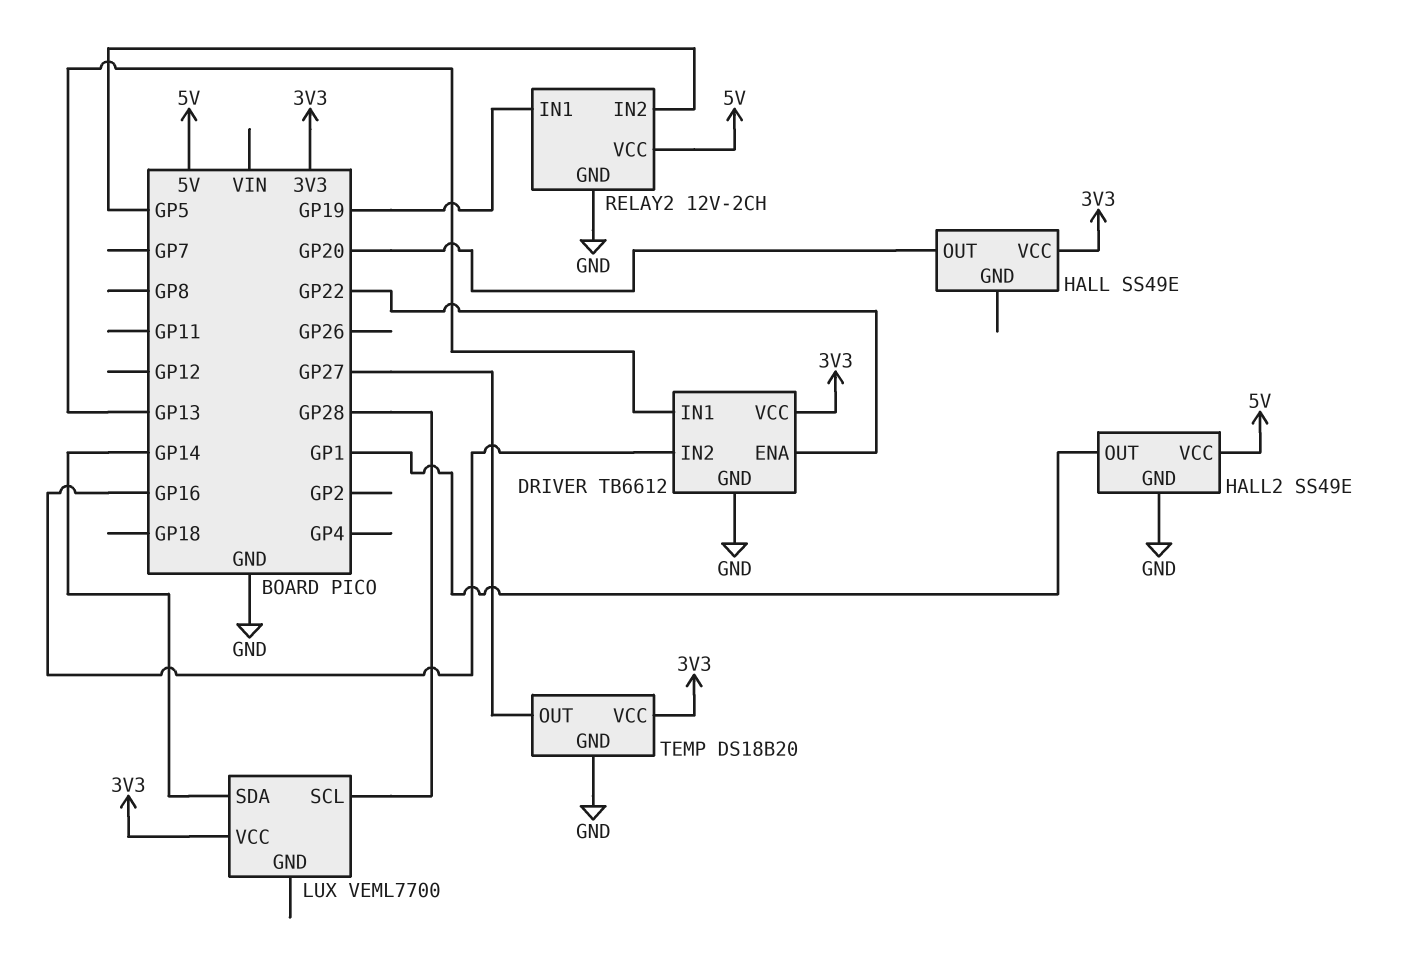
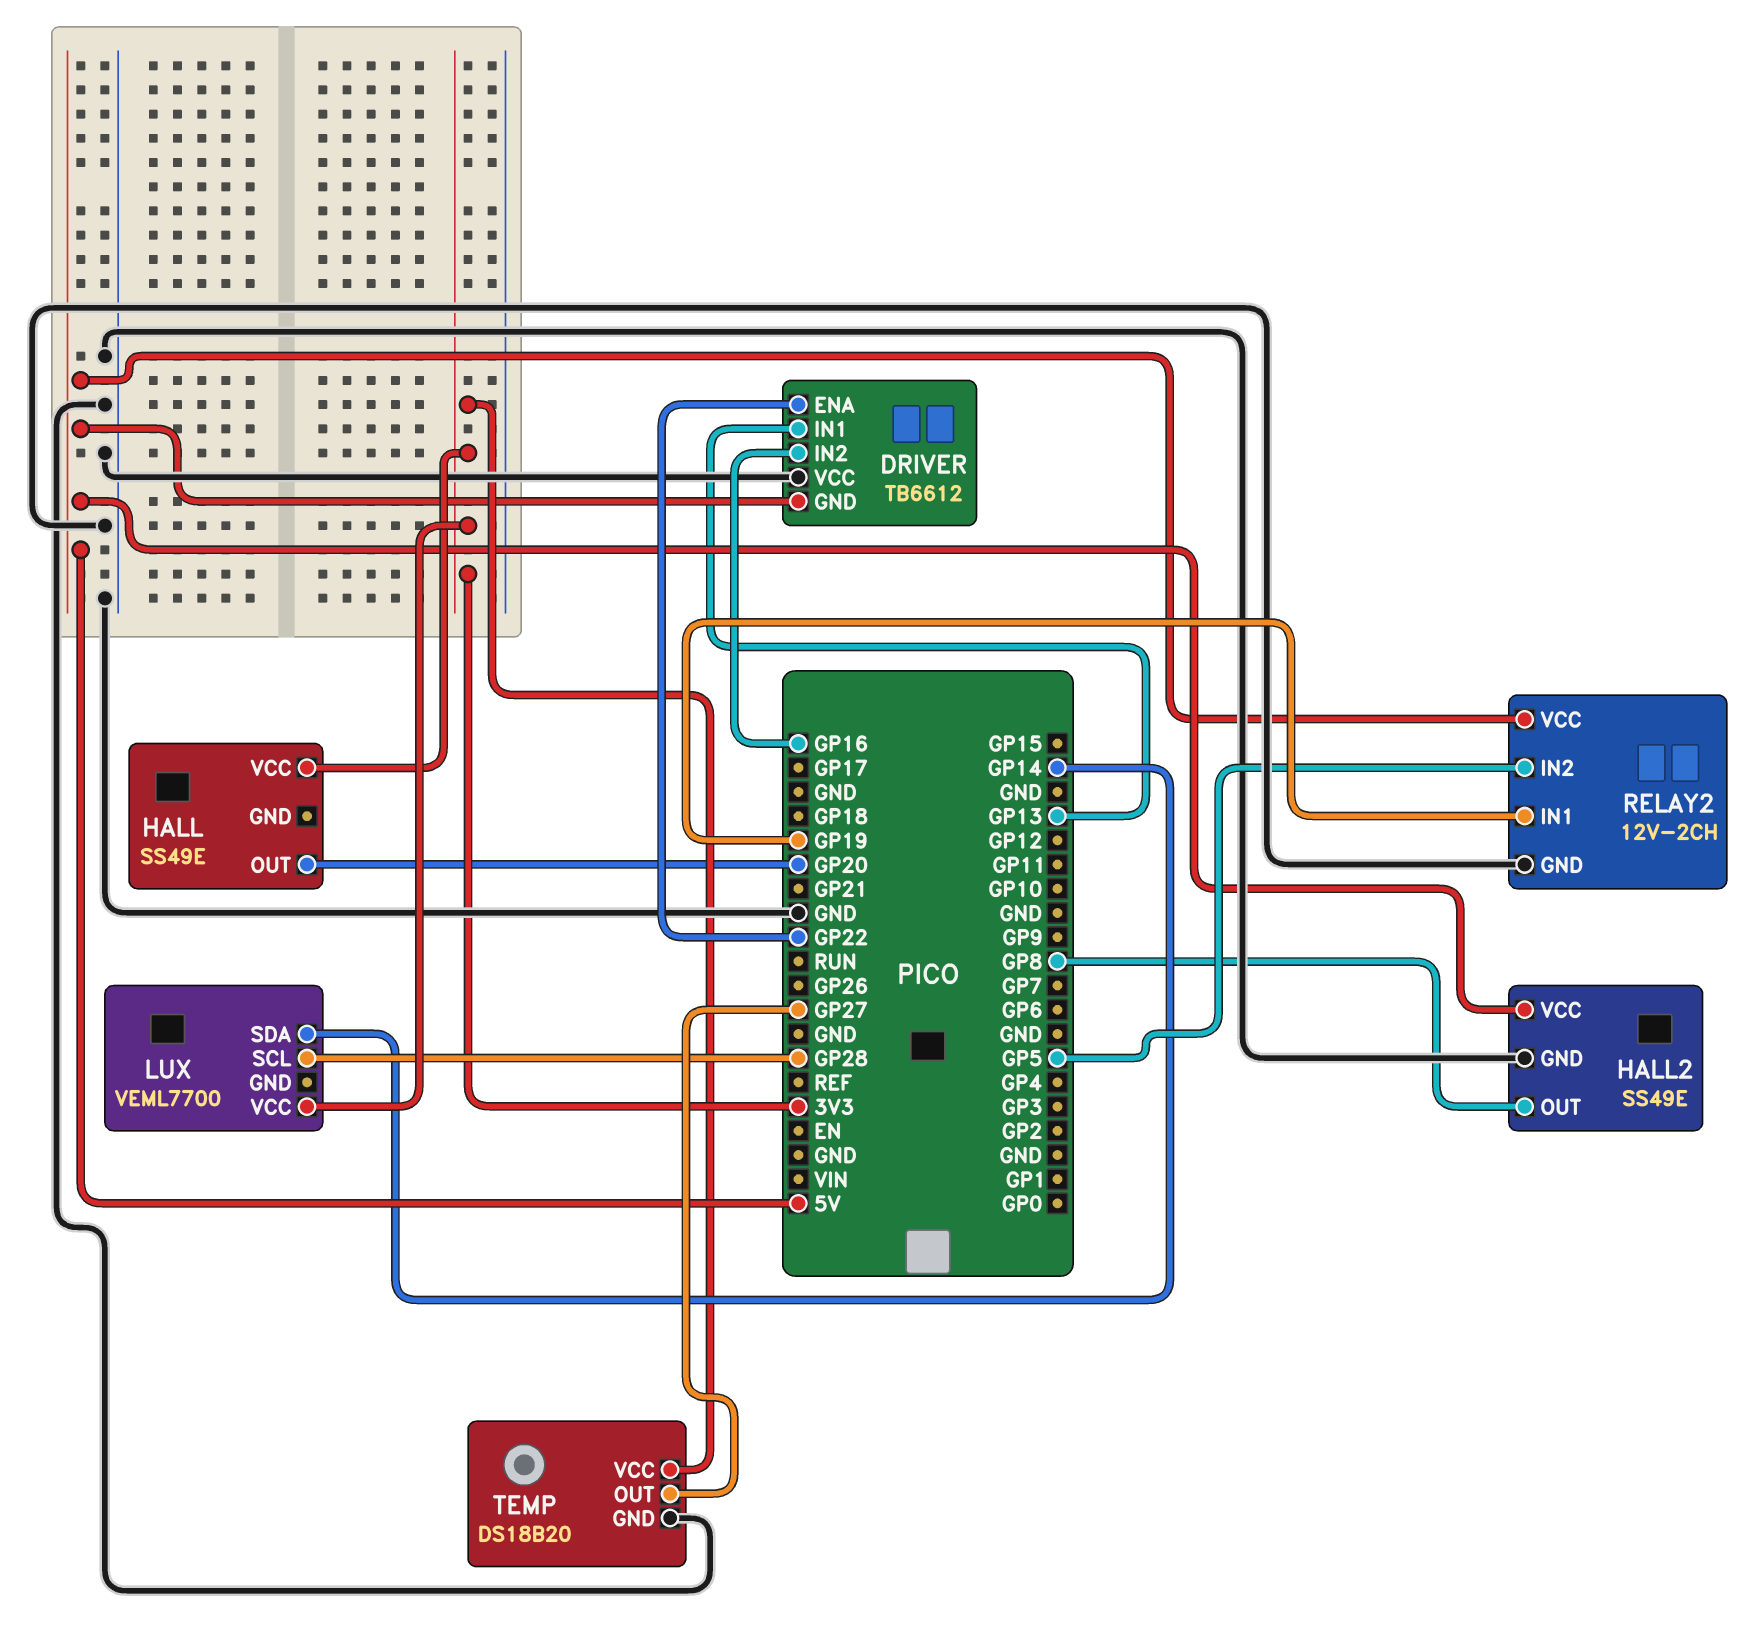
DRIVER pin GND: GND -> 5V
DRIVER pin VCC: 3V3 -> GND
HALL2 pin OUT: GP1 -> GP8

